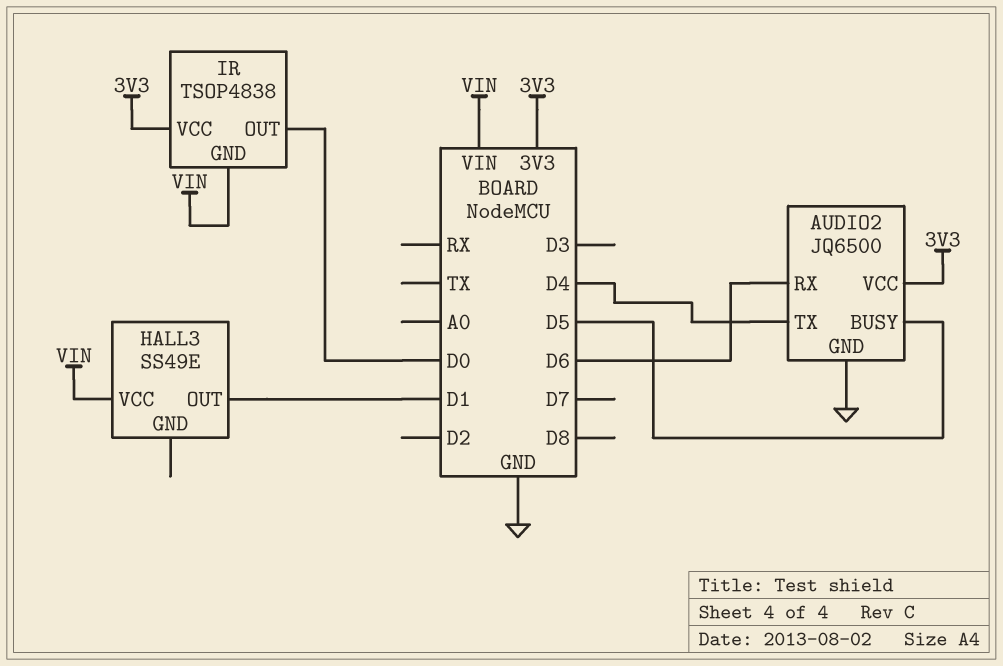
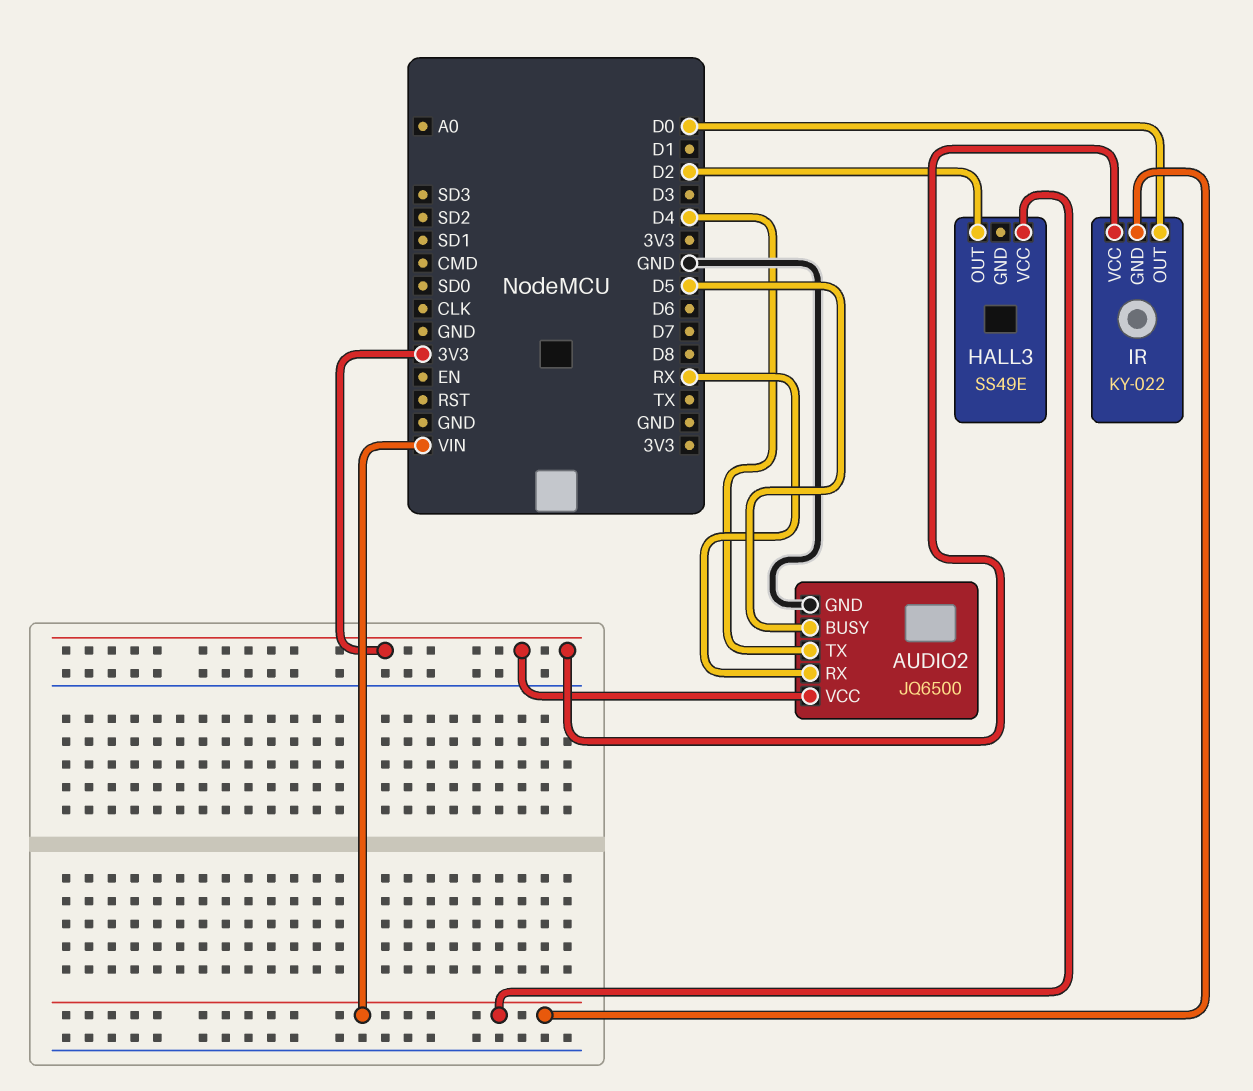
AUDIO2 pin RX: D6 -> RX
HALL3 pin OUT: D1 -> D2
IR: TSOP4838 -> KY-022

